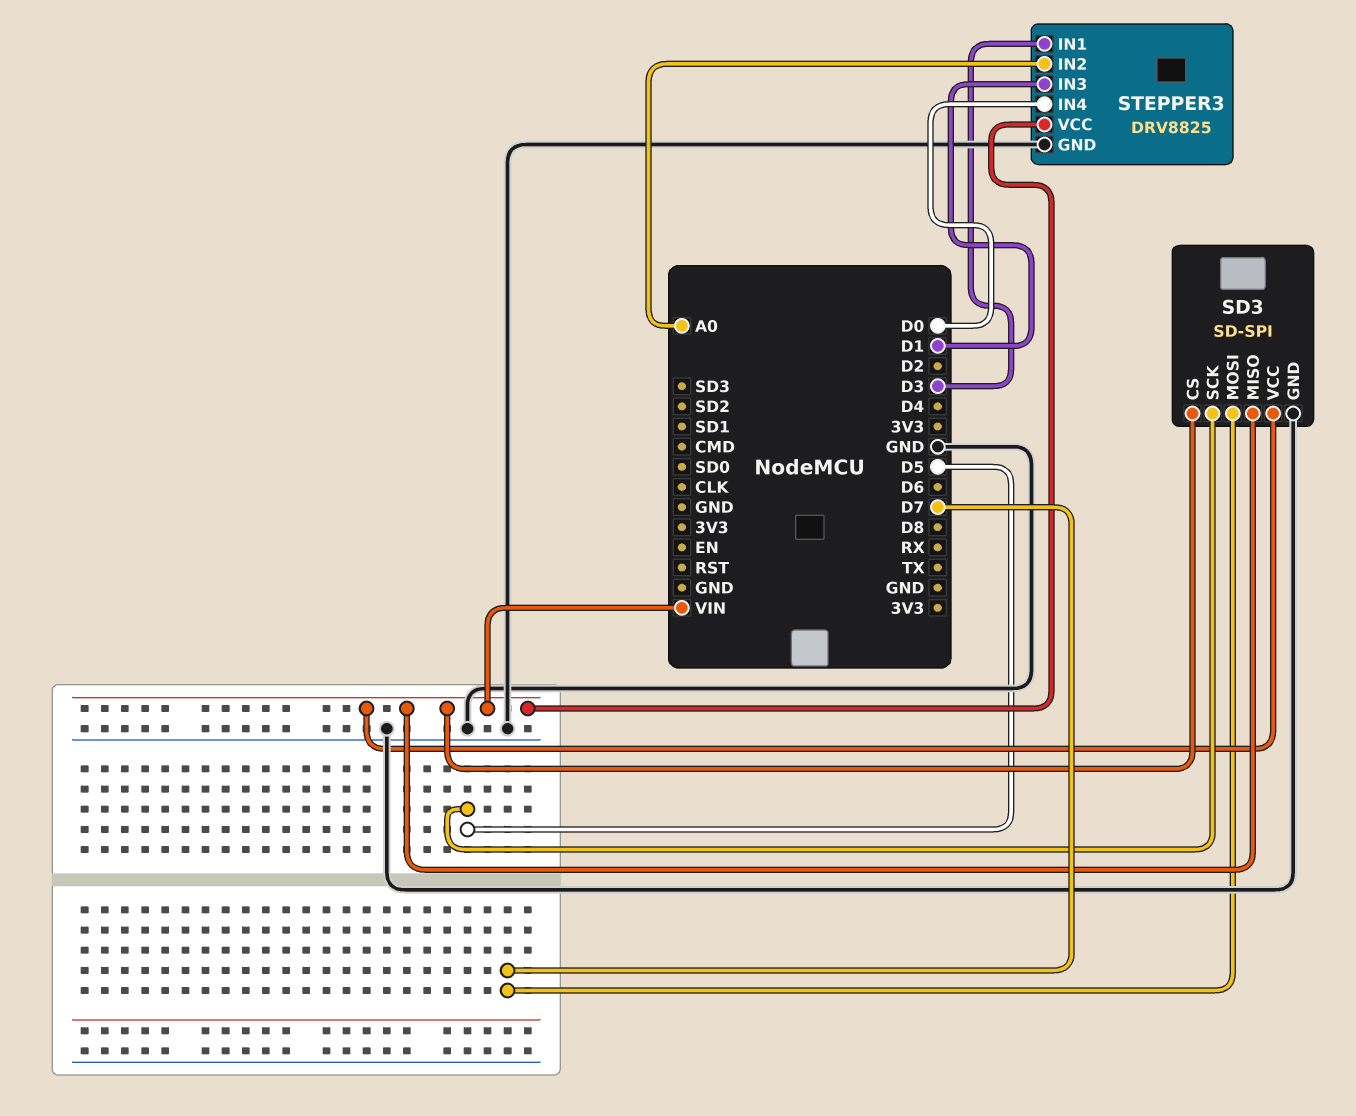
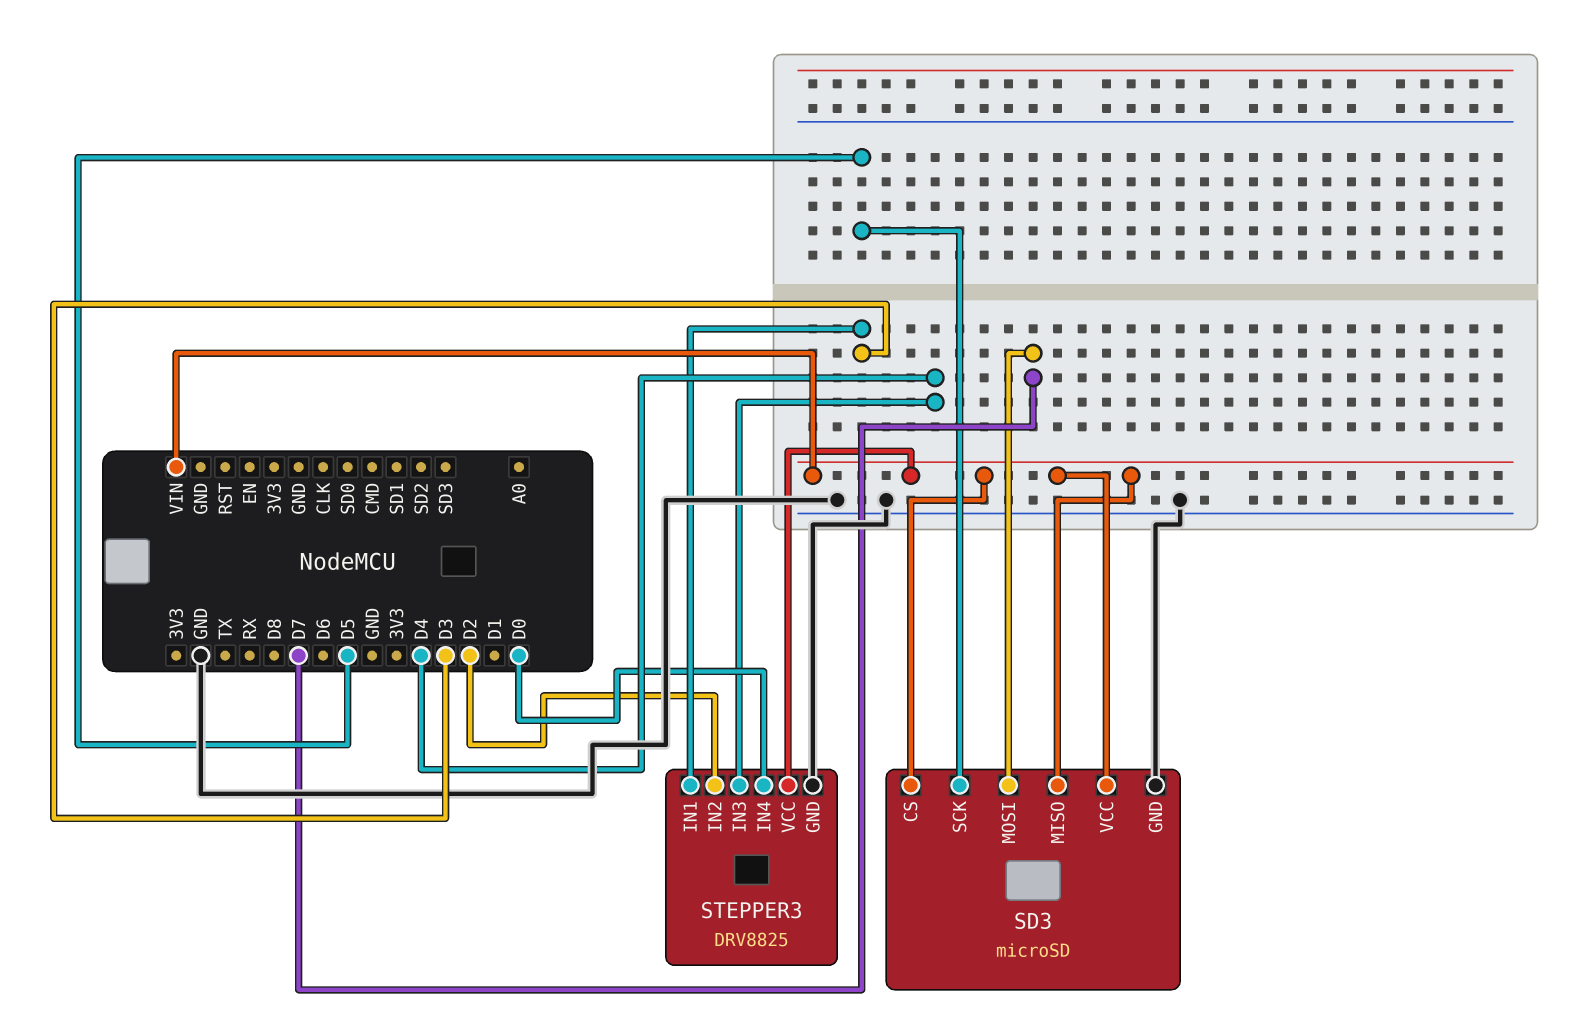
SD3: SD-SPI -> microSD
STEPPER3 pin IN2: A0 -> D2
STEPPER3 pin IN3: D1 -> D4

